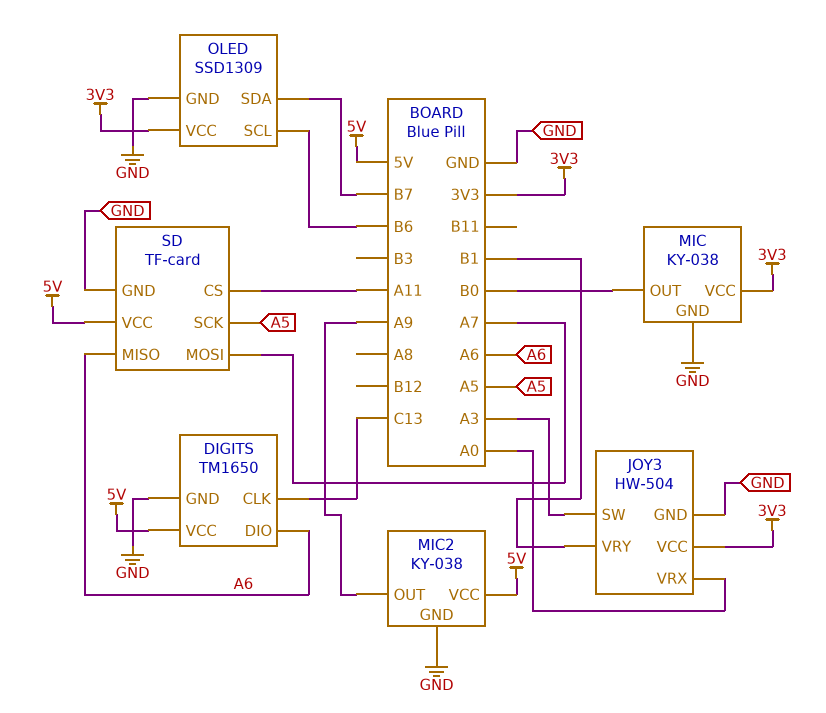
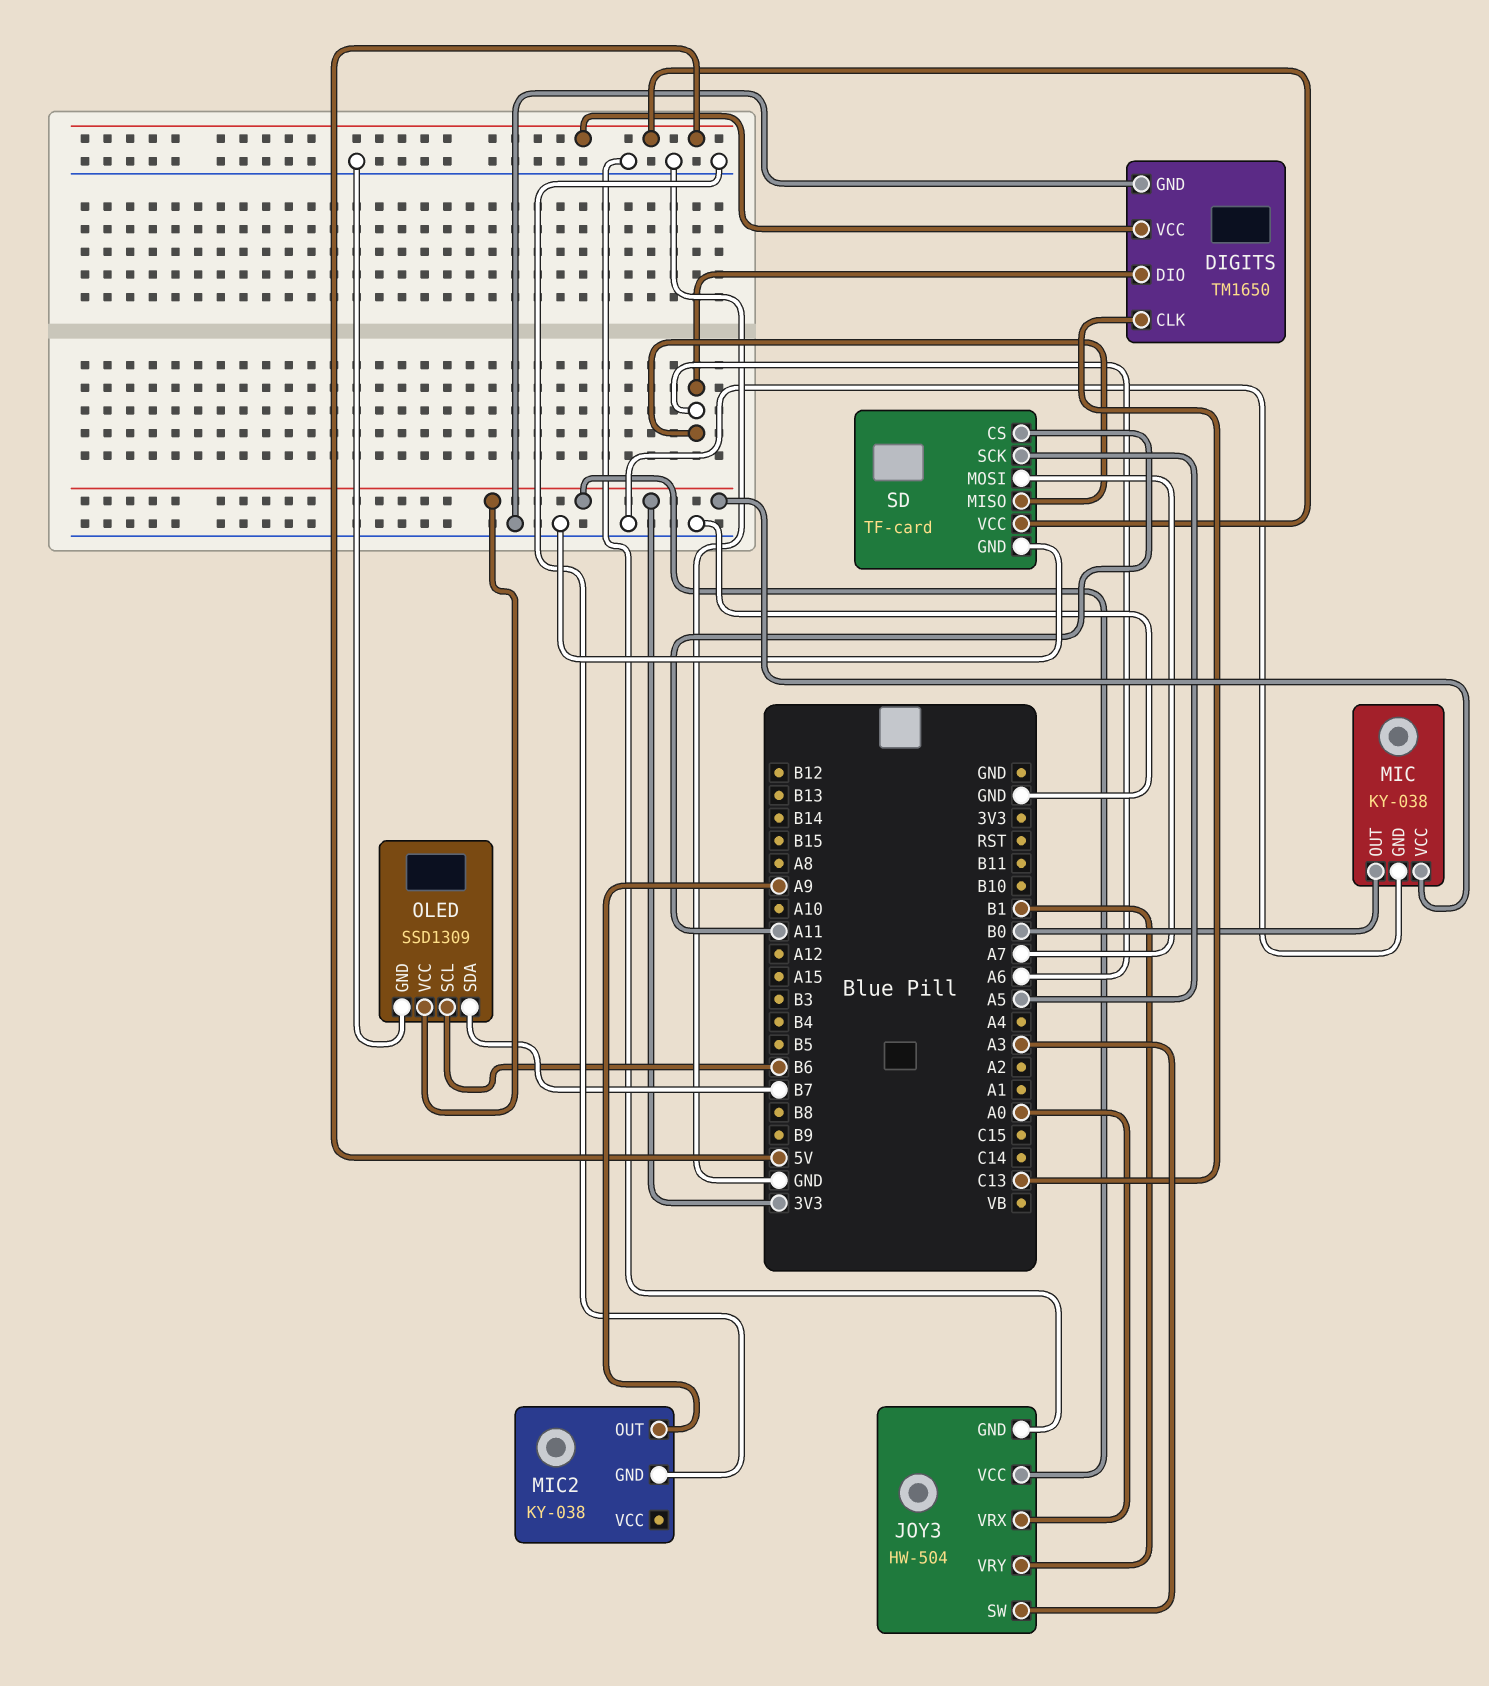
MIC2 pin VCC: 5V -> none

